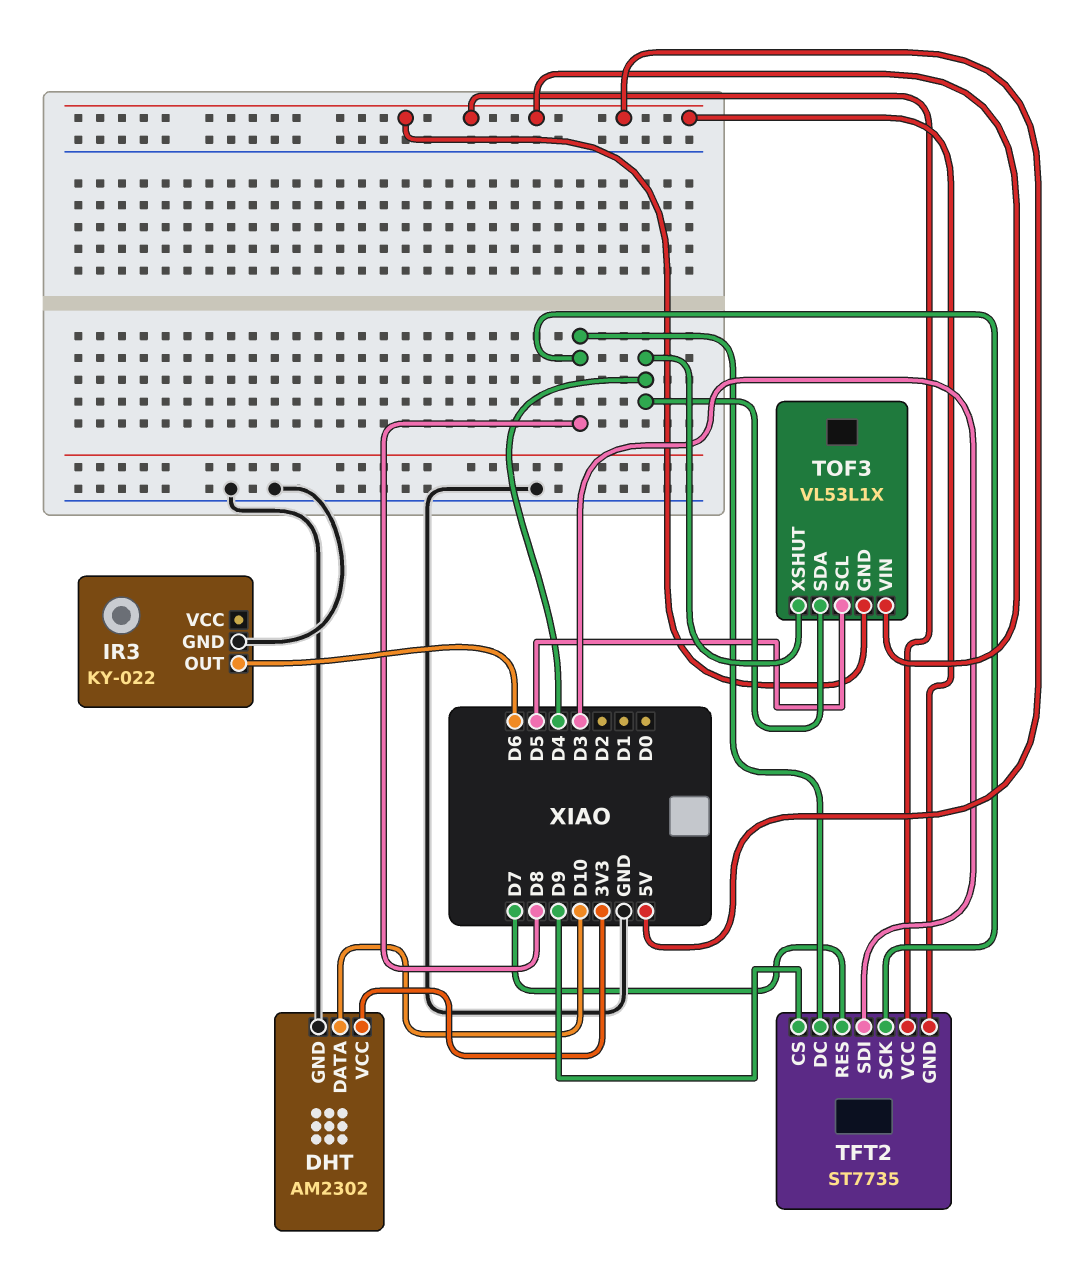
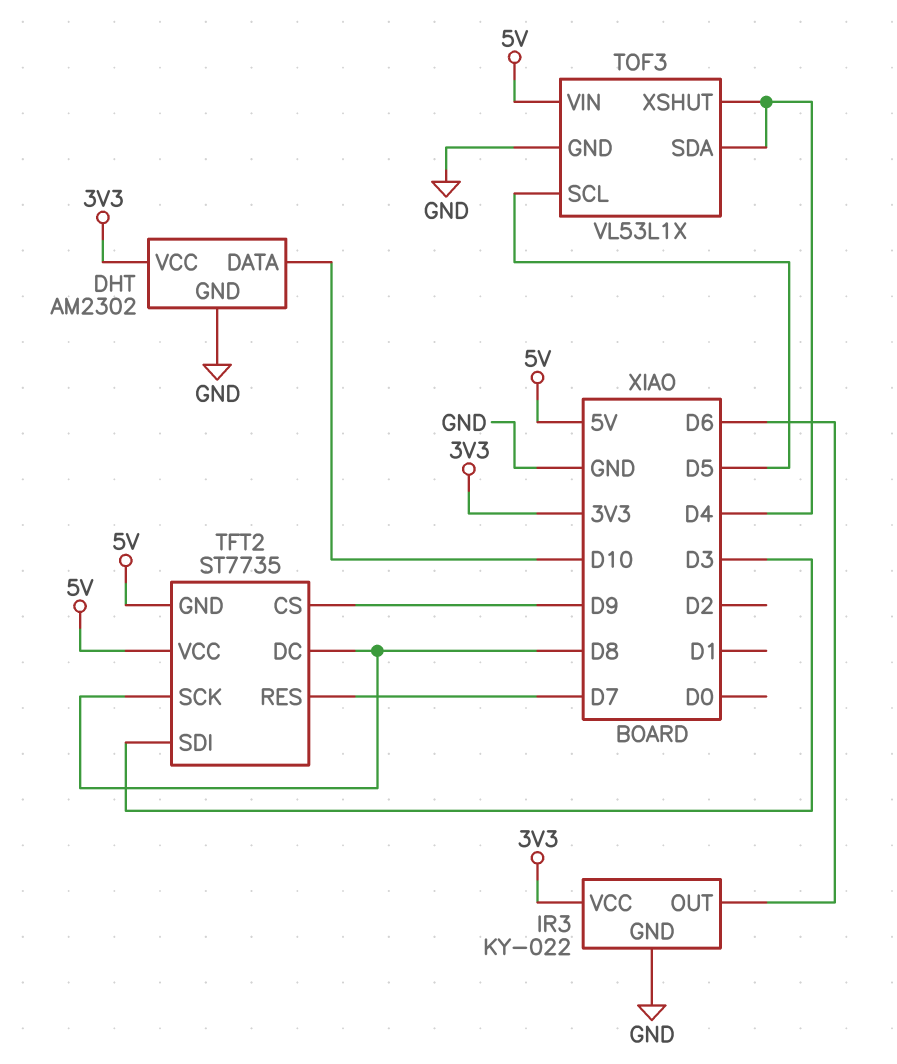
IR3 pin VCC: none -> 3V3
TOF3 pin GND: 5V -> GND

